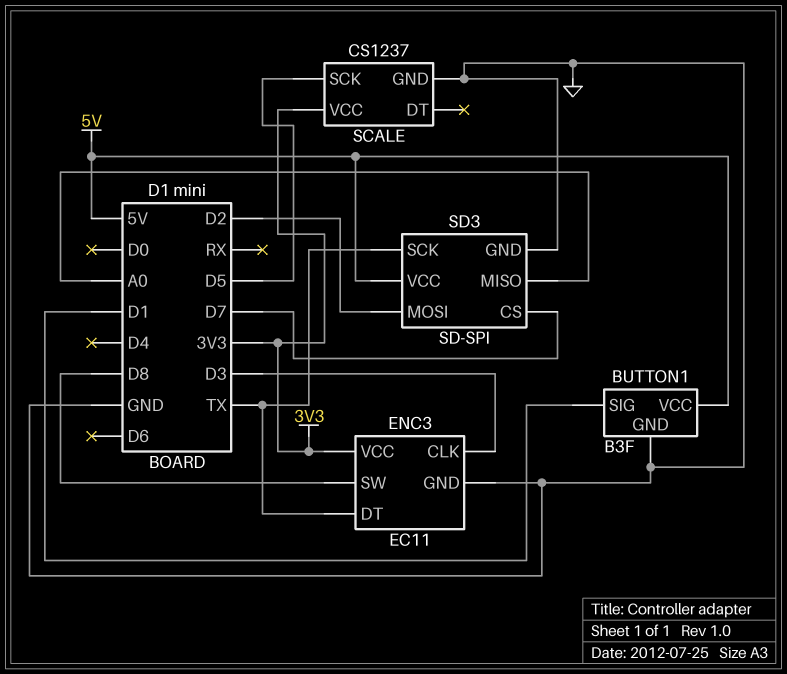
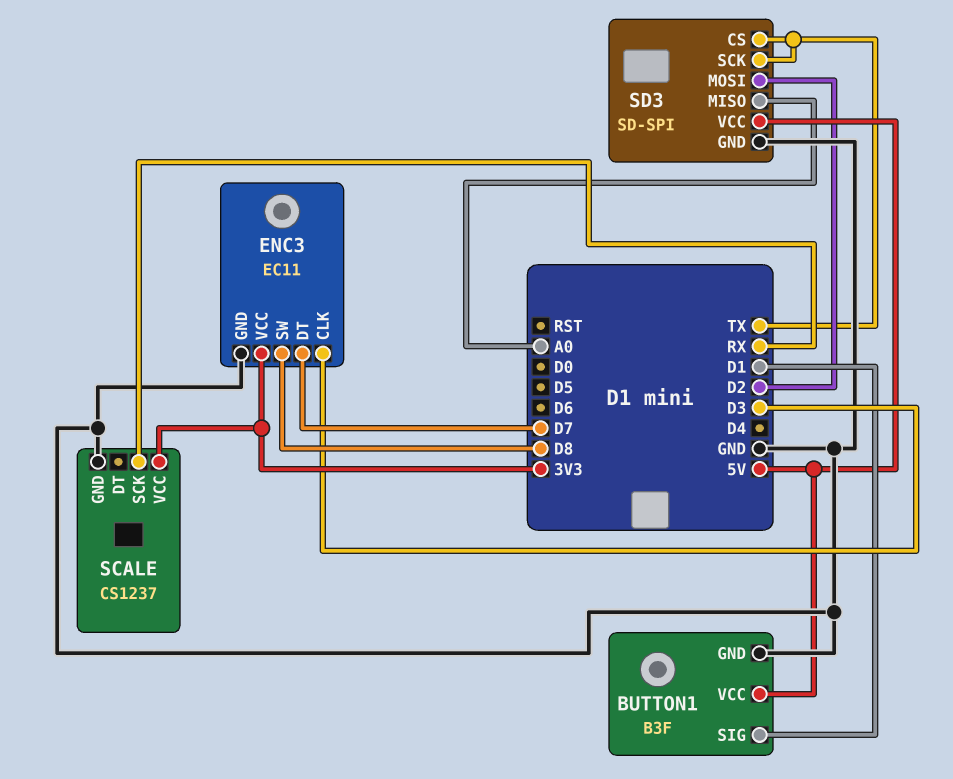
ENC3 pin DT: TX -> D7
SCALE pin SCK: D5 -> RX
SD3 pin CS: D7 -> TX

